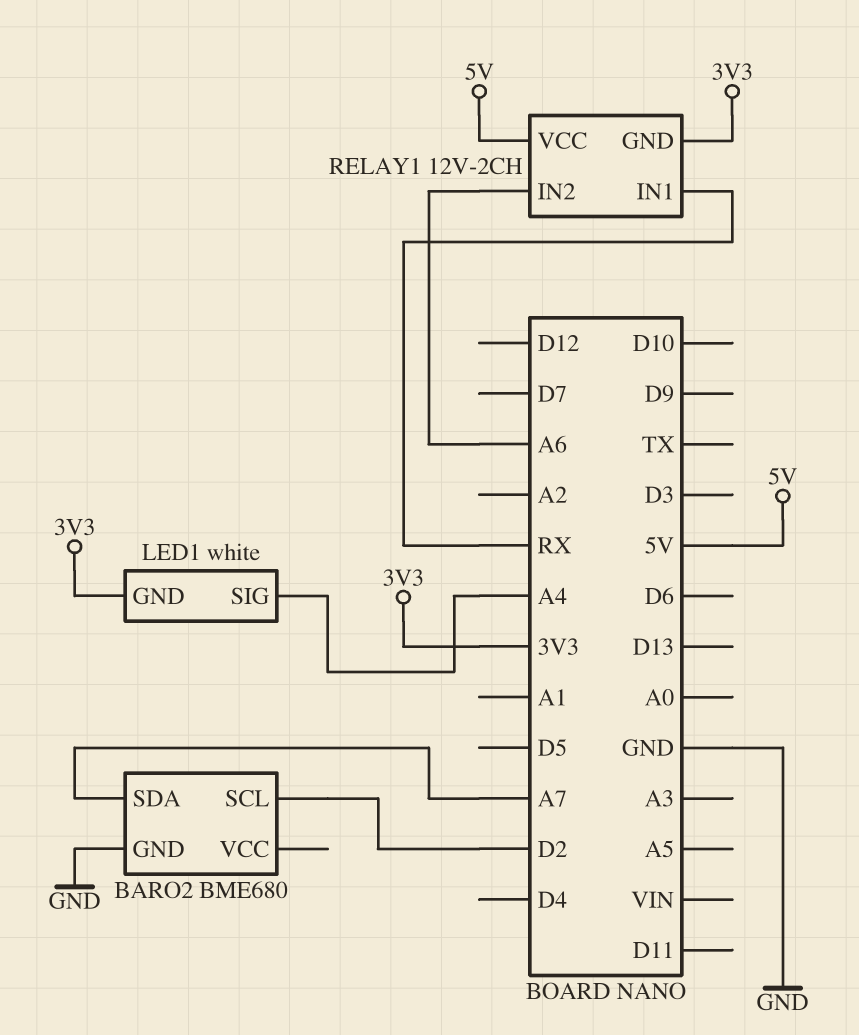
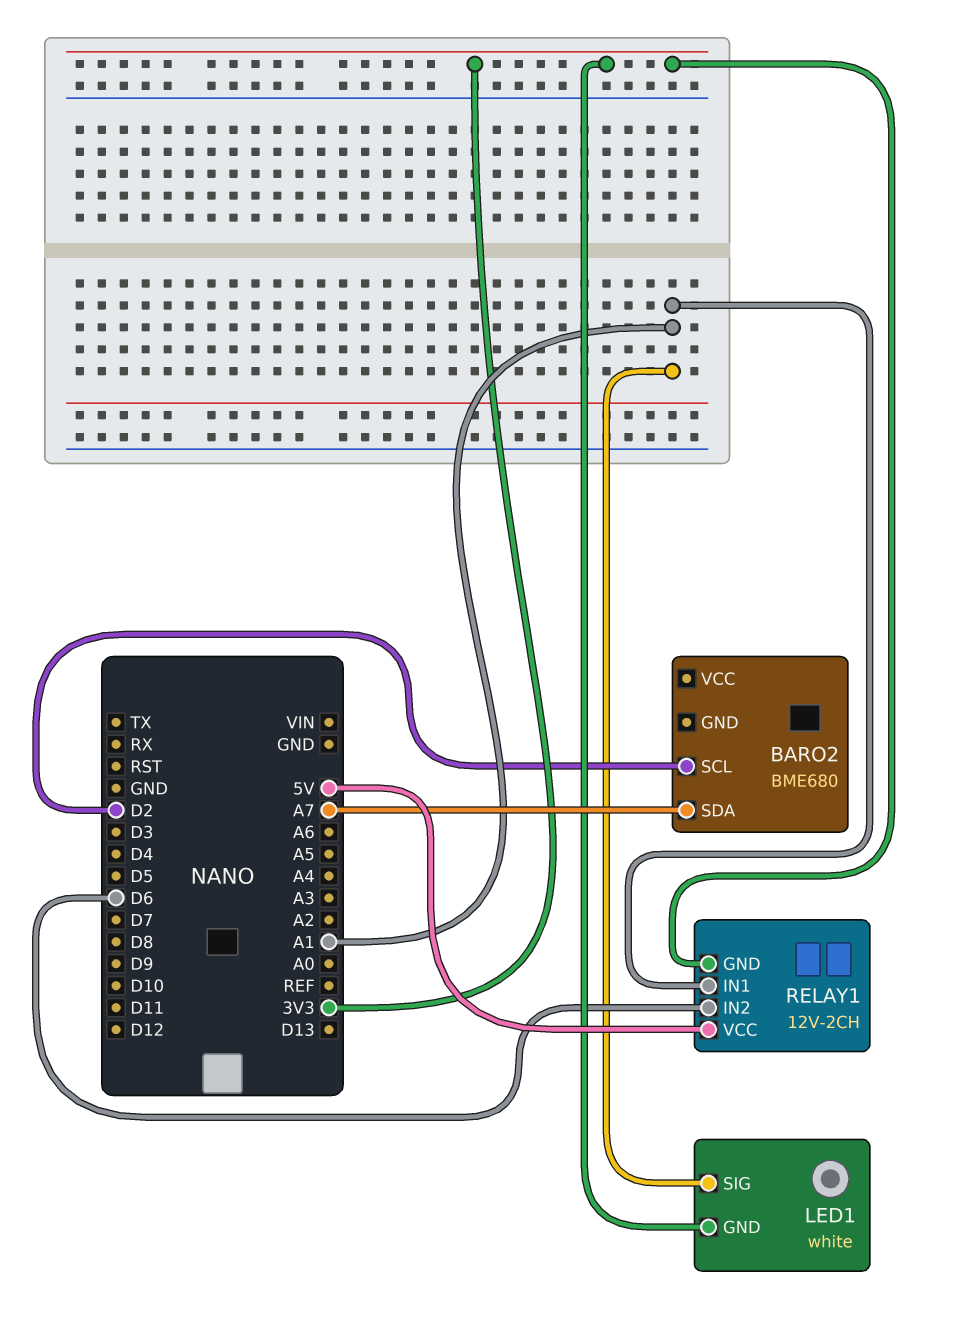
BARO2 pin GND: GND -> none
LED1 pin SIG: A4 -> A1
RELAY1 pin IN1: RX -> A1
RELAY1 pin IN2: A6 -> D6

